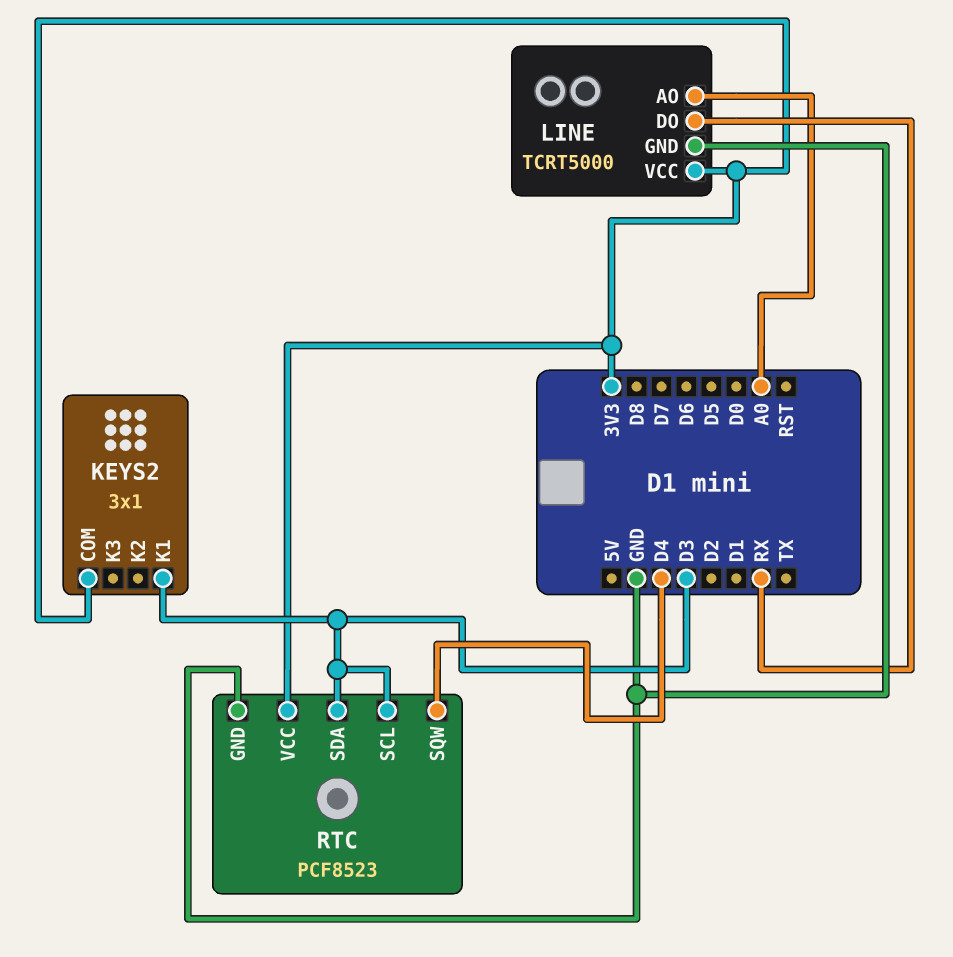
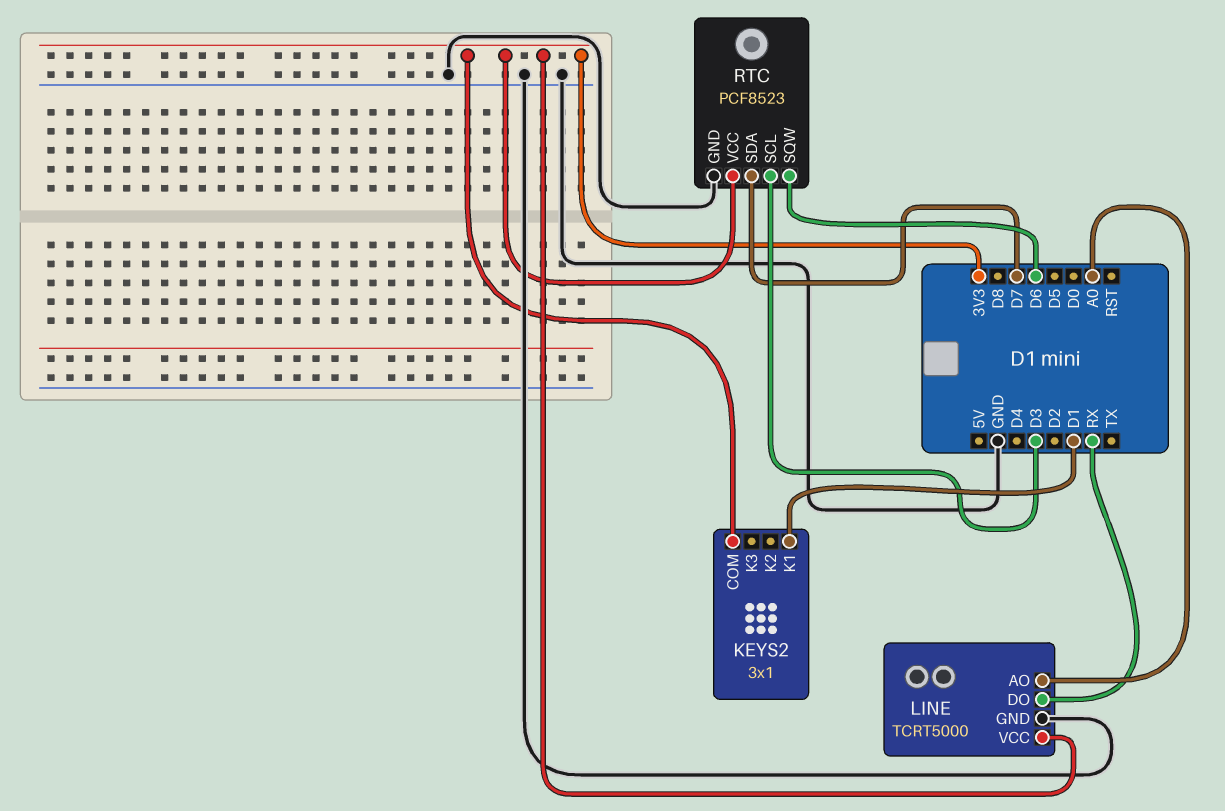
KEYS2 pin K1: D3 -> D1
RTC pin SDA: D3 -> D7
RTC pin SQW: D4 -> D6

